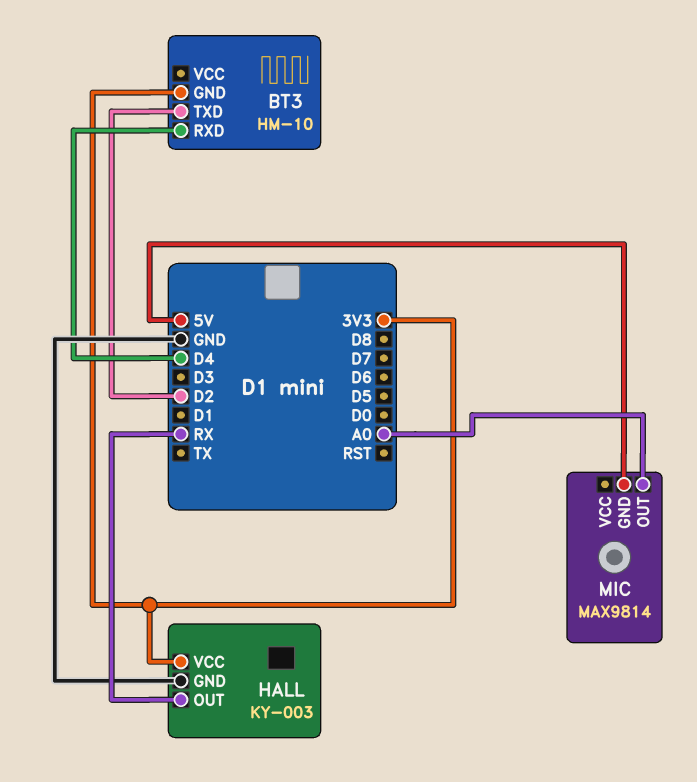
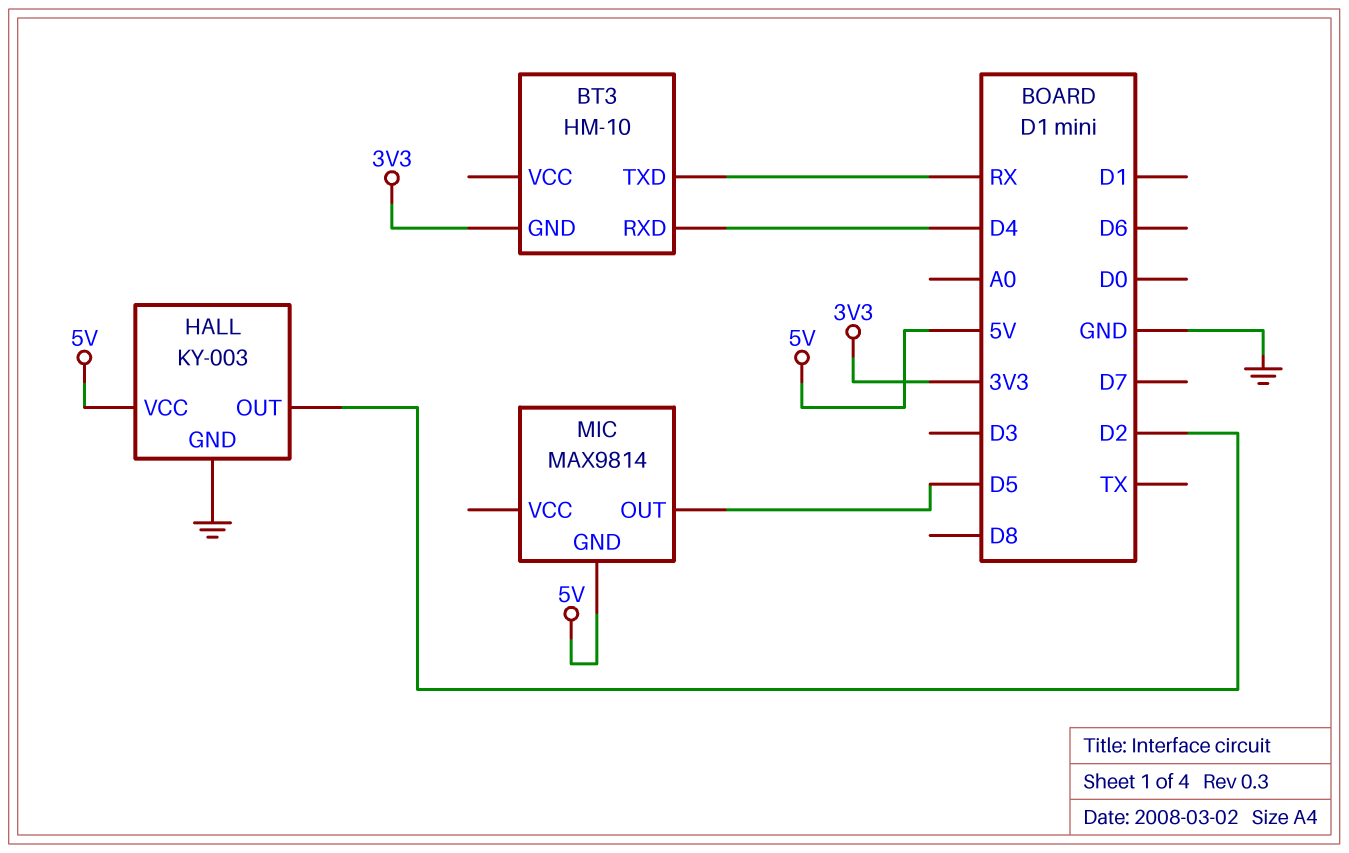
BT3 pin TXD: D2 -> RX
HALL pin OUT: RX -> D2
HALL pin VCC: 3V3 -> 5V
MIC pin OUT: A0 -> D5

